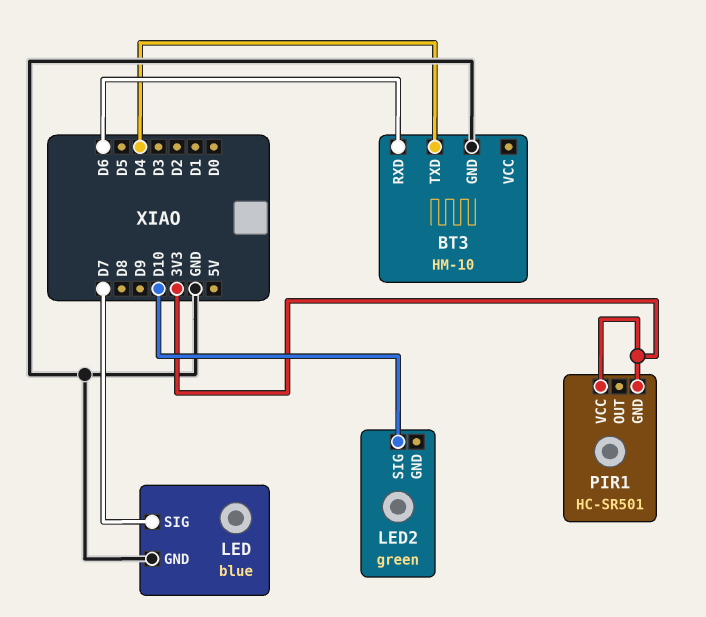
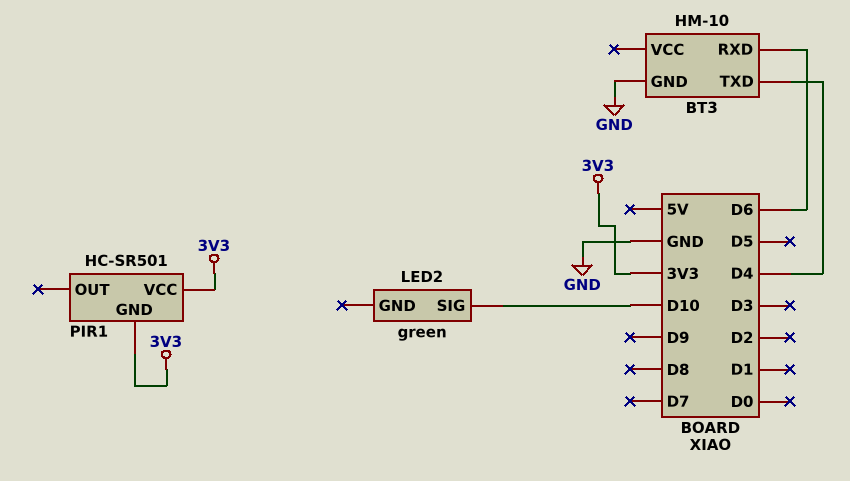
LED: blue -> none
LED pin GND: GND -> none
LED pin SIG: D7 -> none

